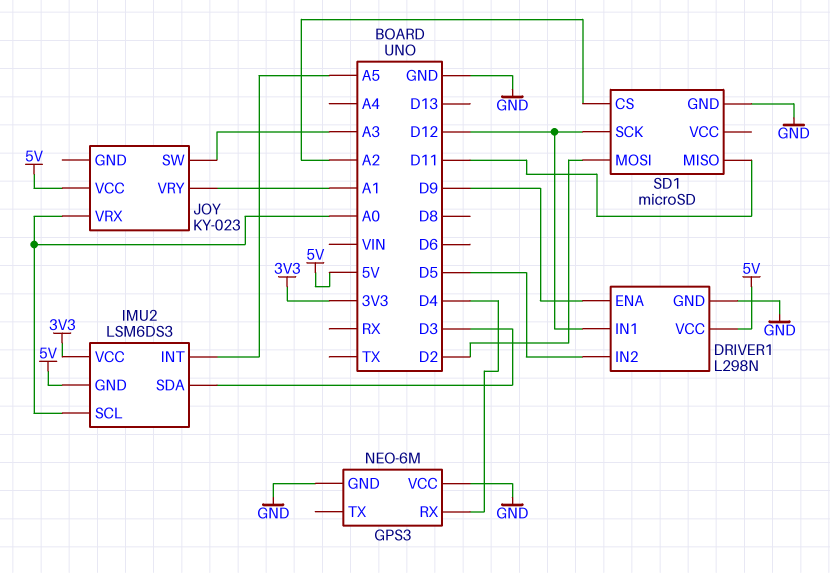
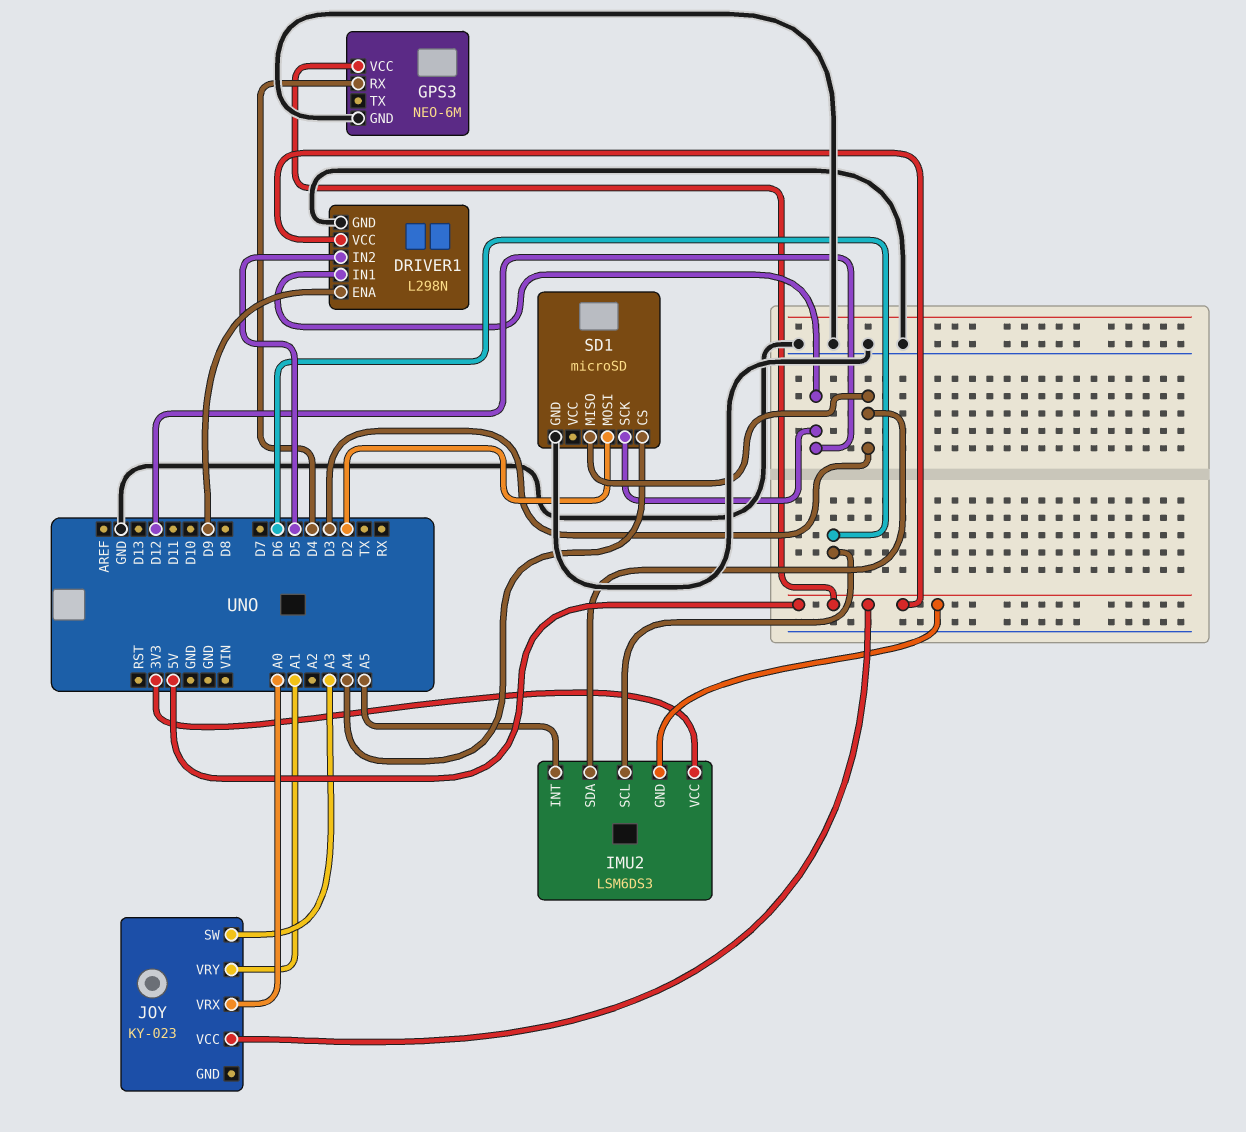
GPS3 pin VCC: GND -> 5V
IMU2 pin SCL: A0 -> D6
SD1 pin CS: A2 -> A4
SD1 pin MISO: D11 -> D3

